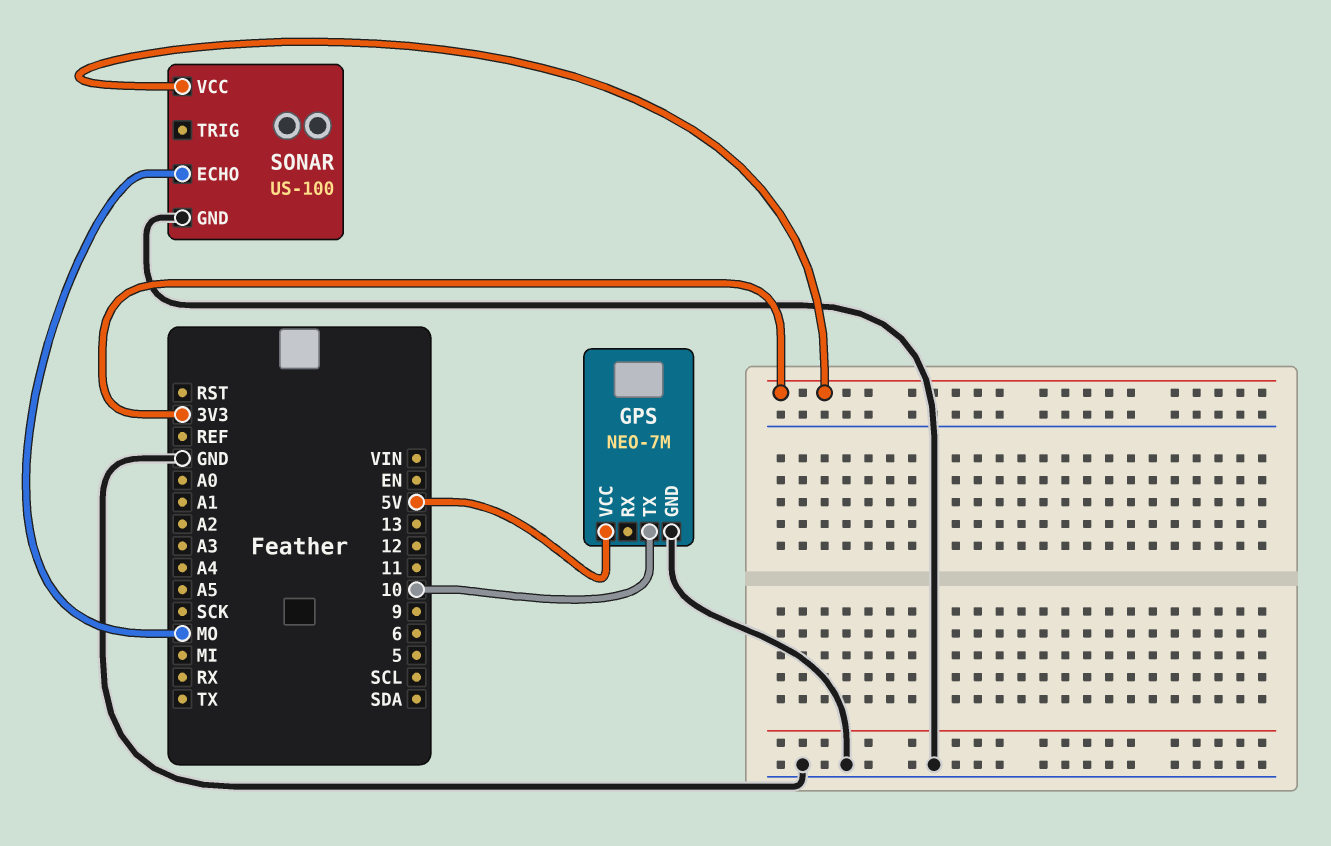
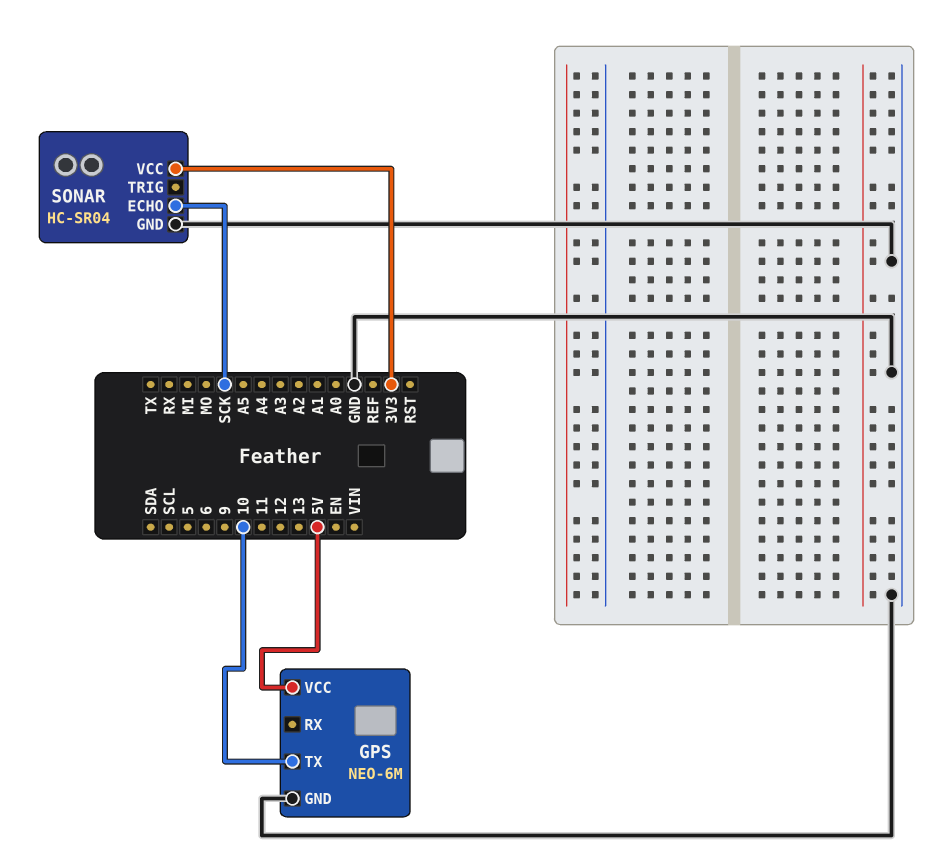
GPS: NEO-7M -> NEO-6M
SONAR: US-100 -> HC-SR04
SONAR pin ECHO: MO -> SCK

